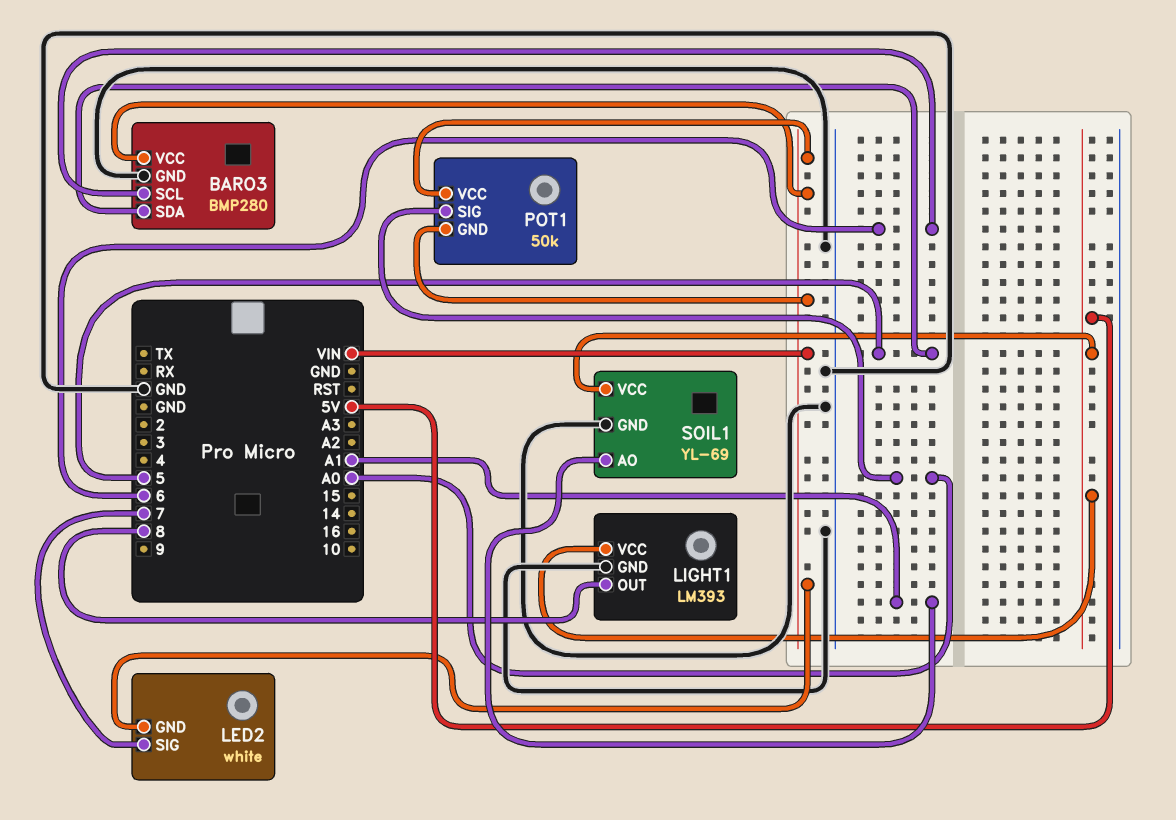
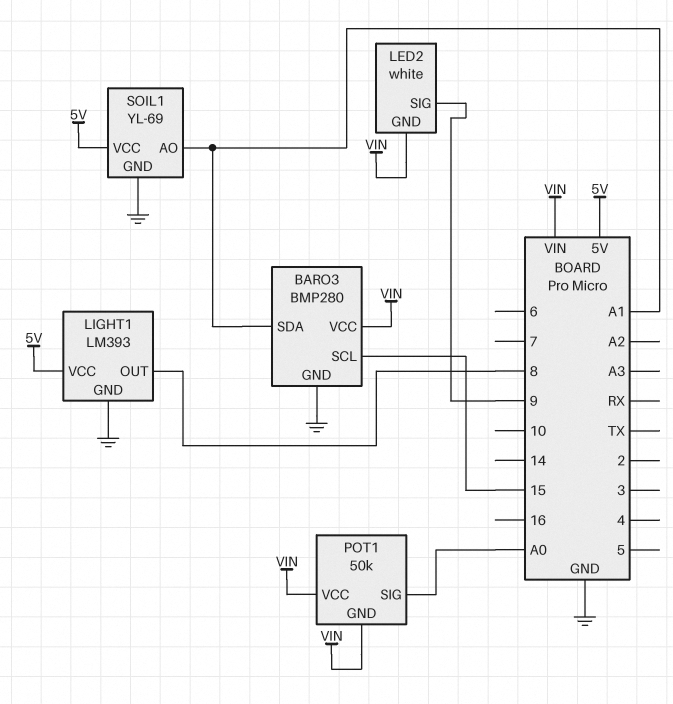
BARO3 pin SCL: 6 -> 15
BARO3 pin SDA: 5 -> A1
LED2 pin SIG: 7 -> 9

